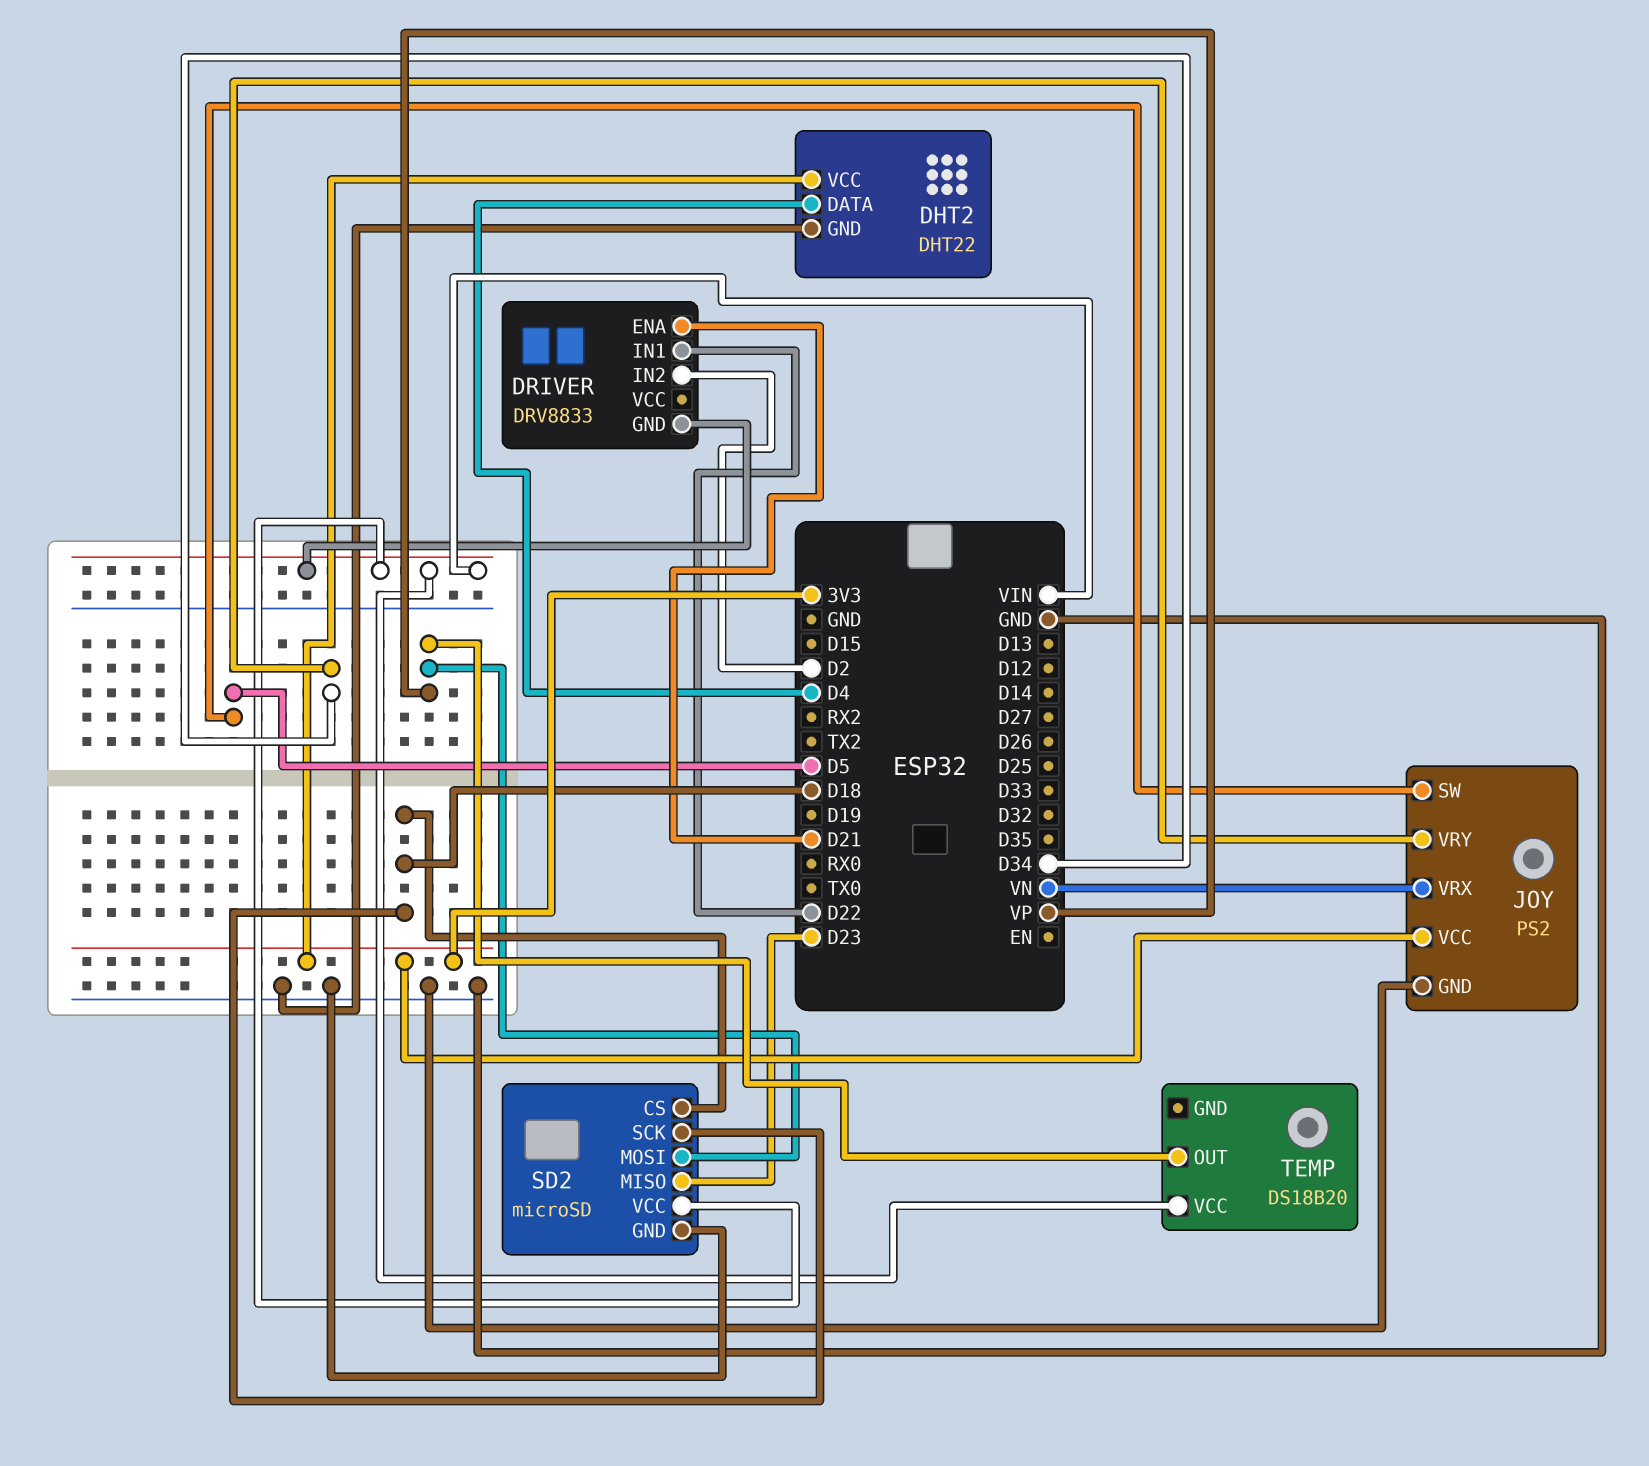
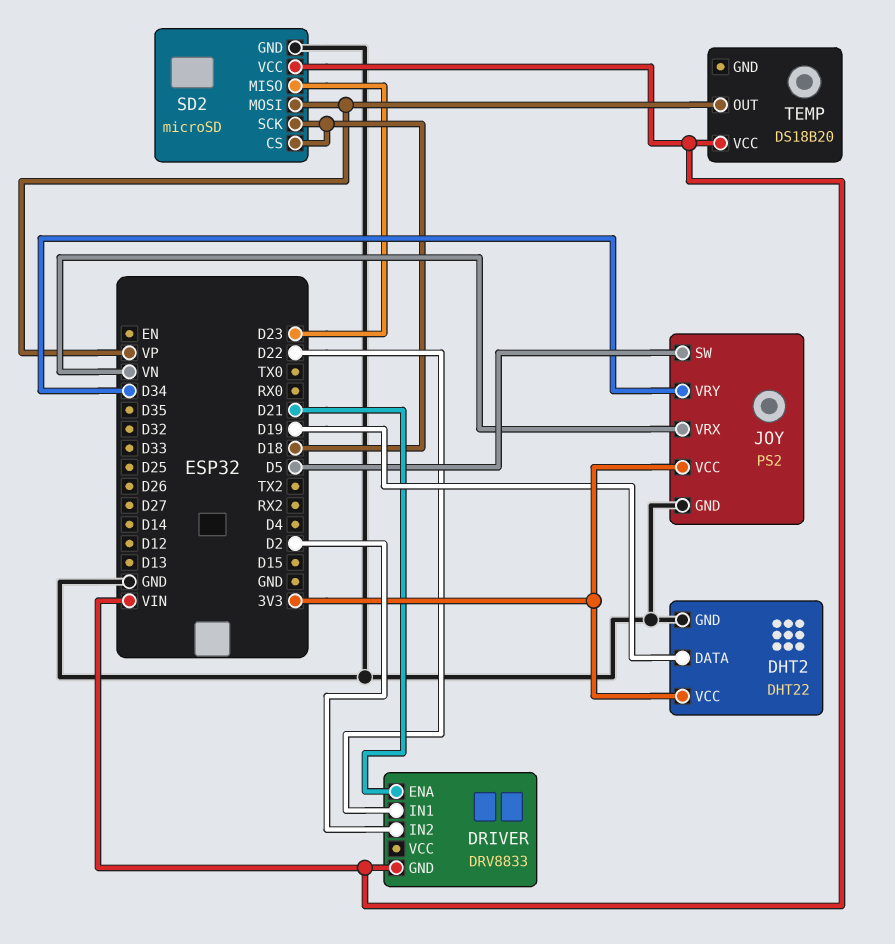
DHT2 pin DATA: D4 -> D19

